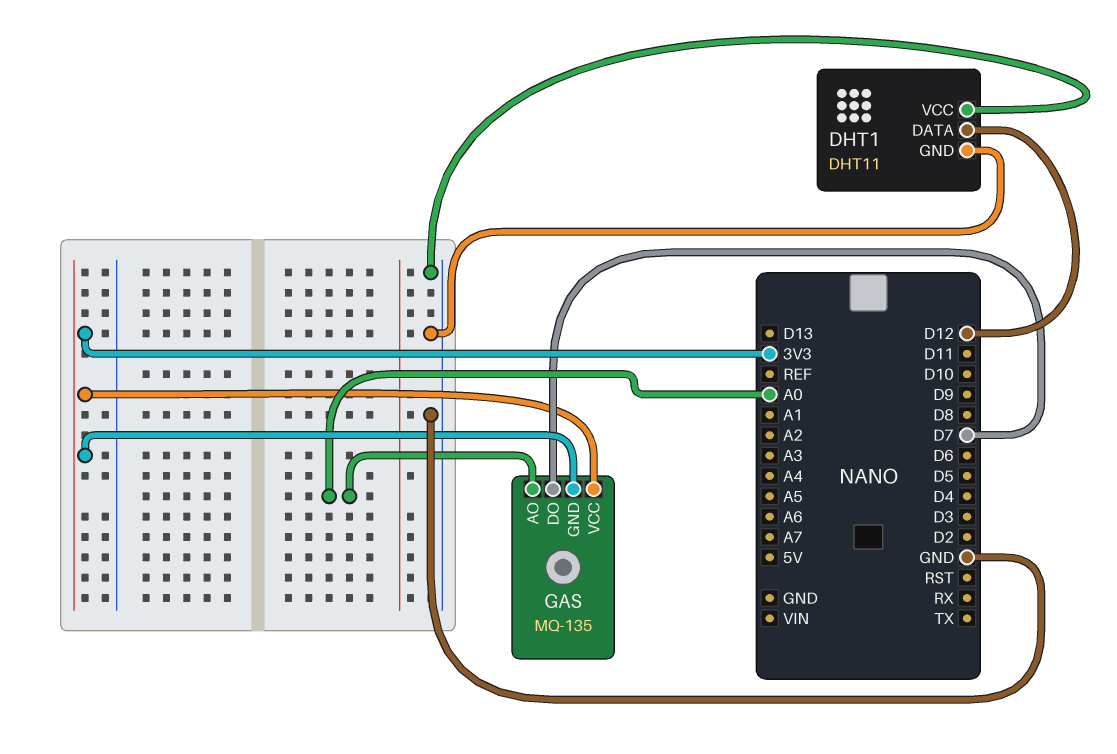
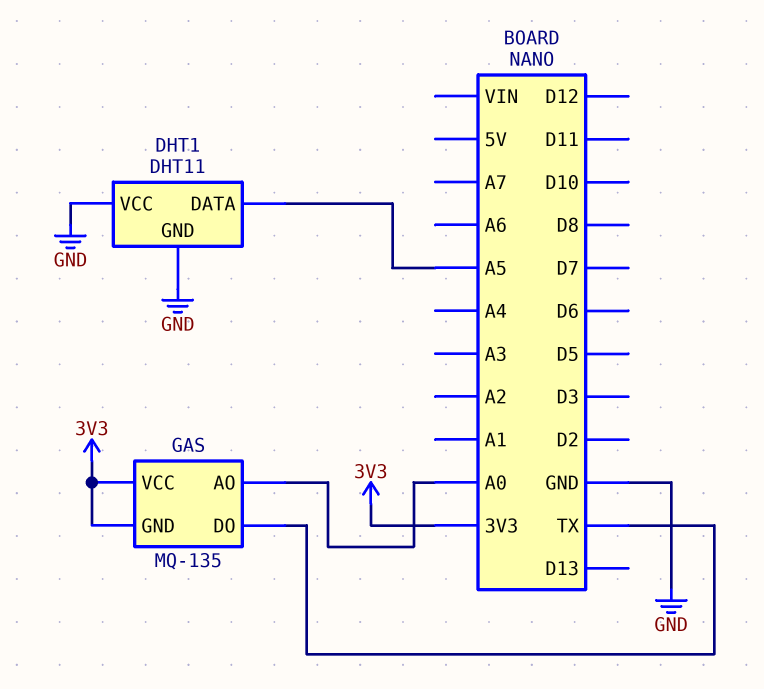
DHT1 pin DATA: D12 -> A5
GAS pin DO: D7 -> TX

